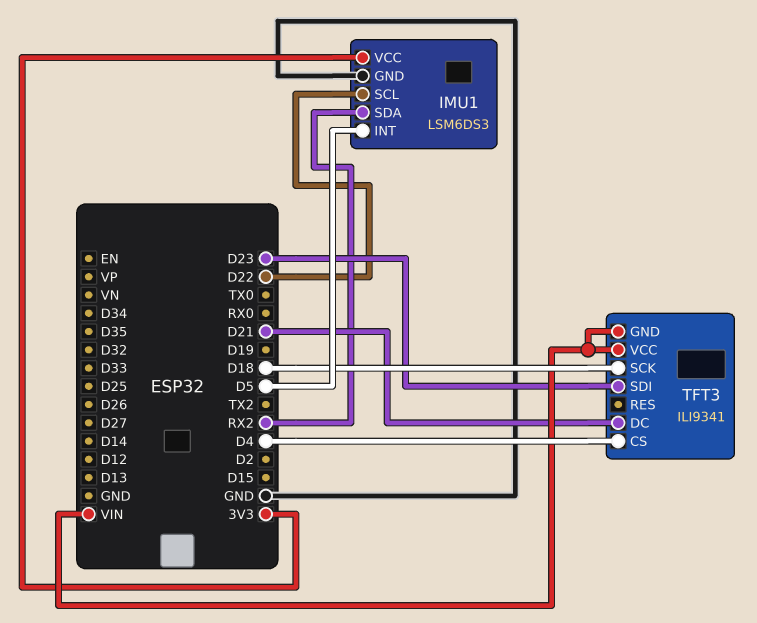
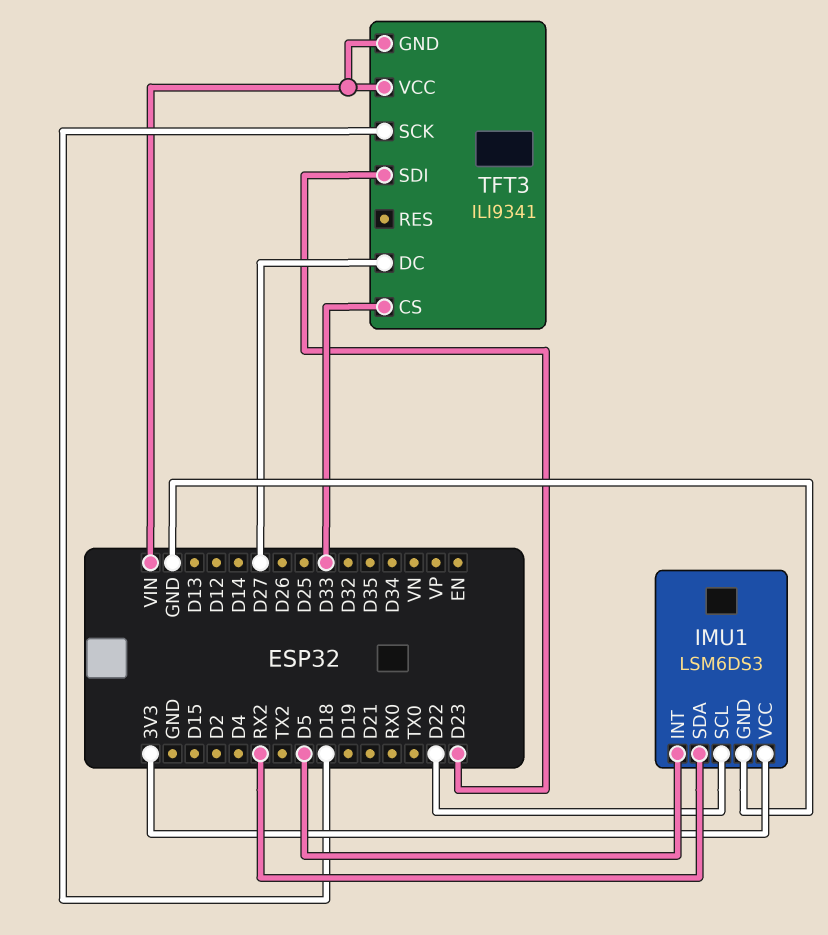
TFT3 pin CS: D4 -> D33
TFT3 pin DC: D21 -> D27

